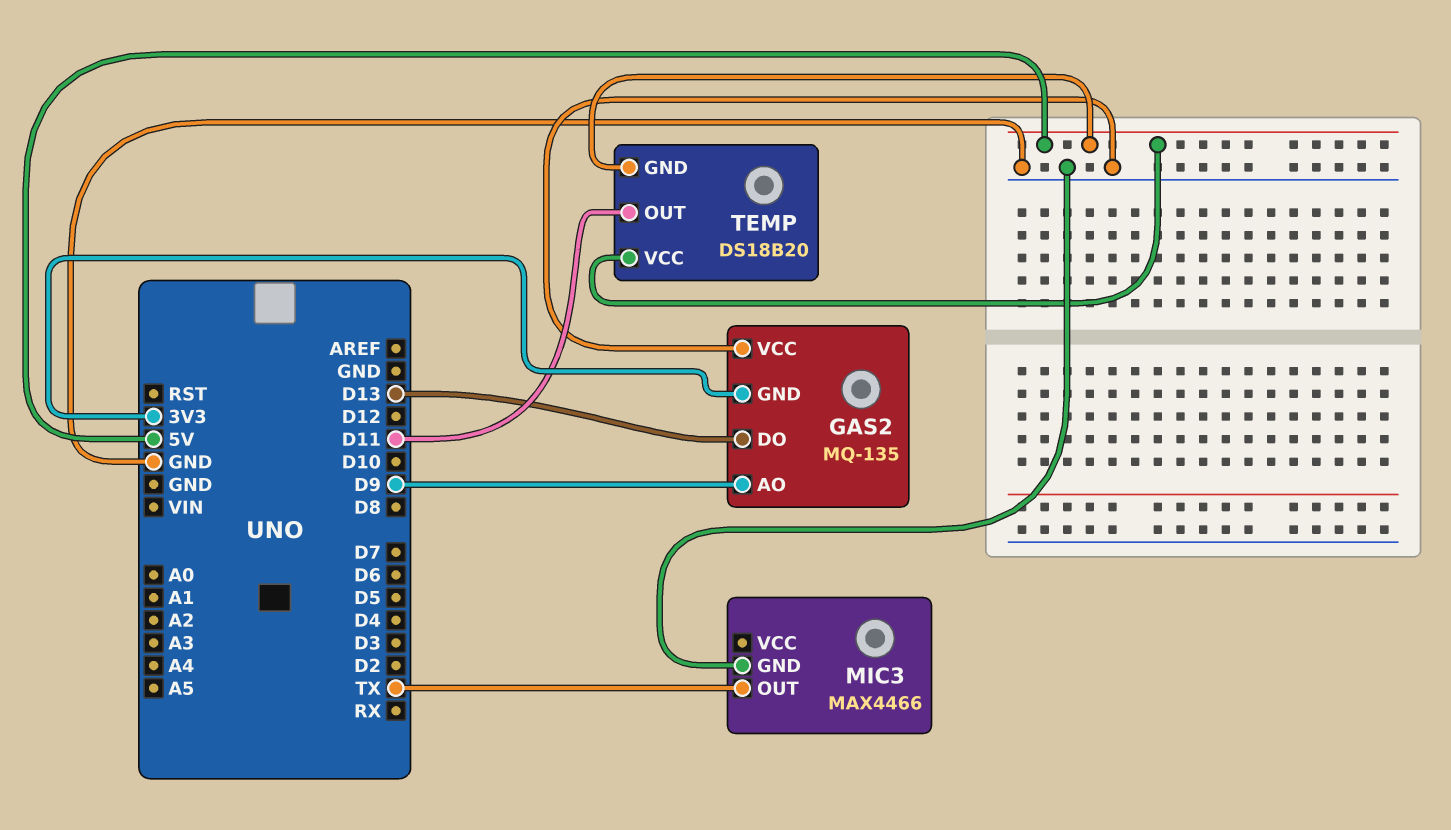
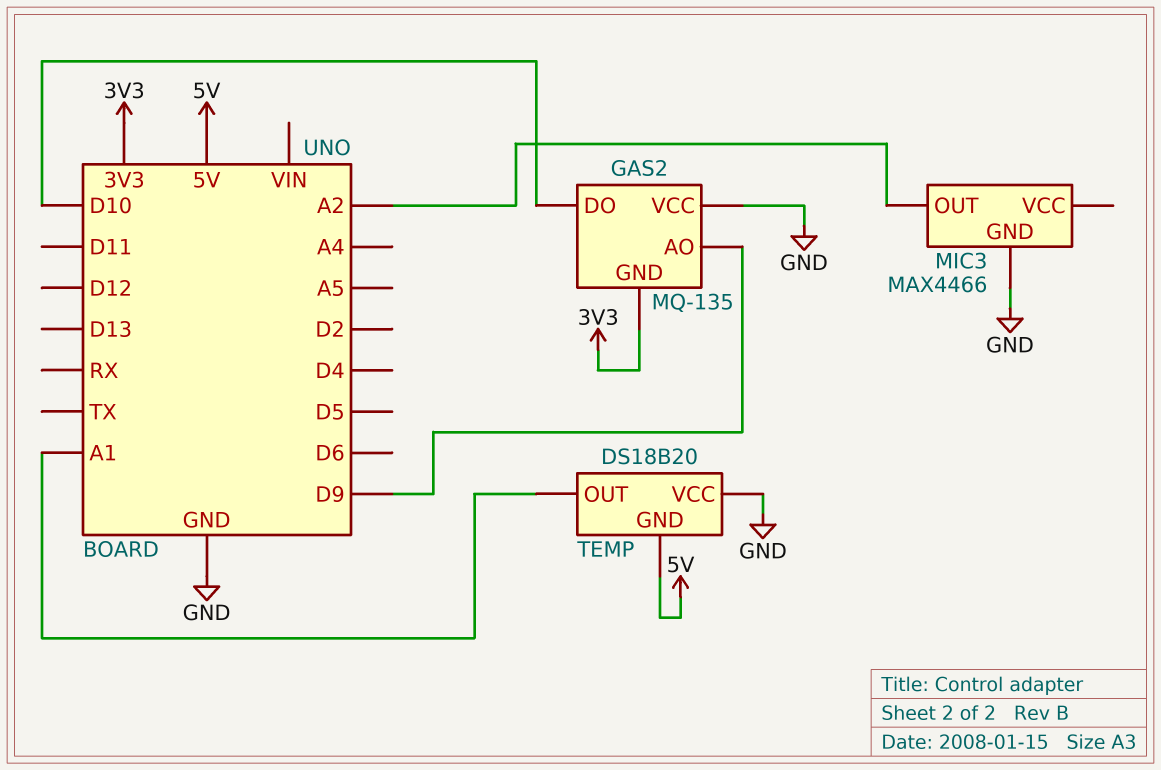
GAS2 pin DO: D13 -> D10
MIC3 pin OUT: TX -> A2
TEMP pin OUT: D11 -> A1
TEMP pin VCC: 5V -> GND

